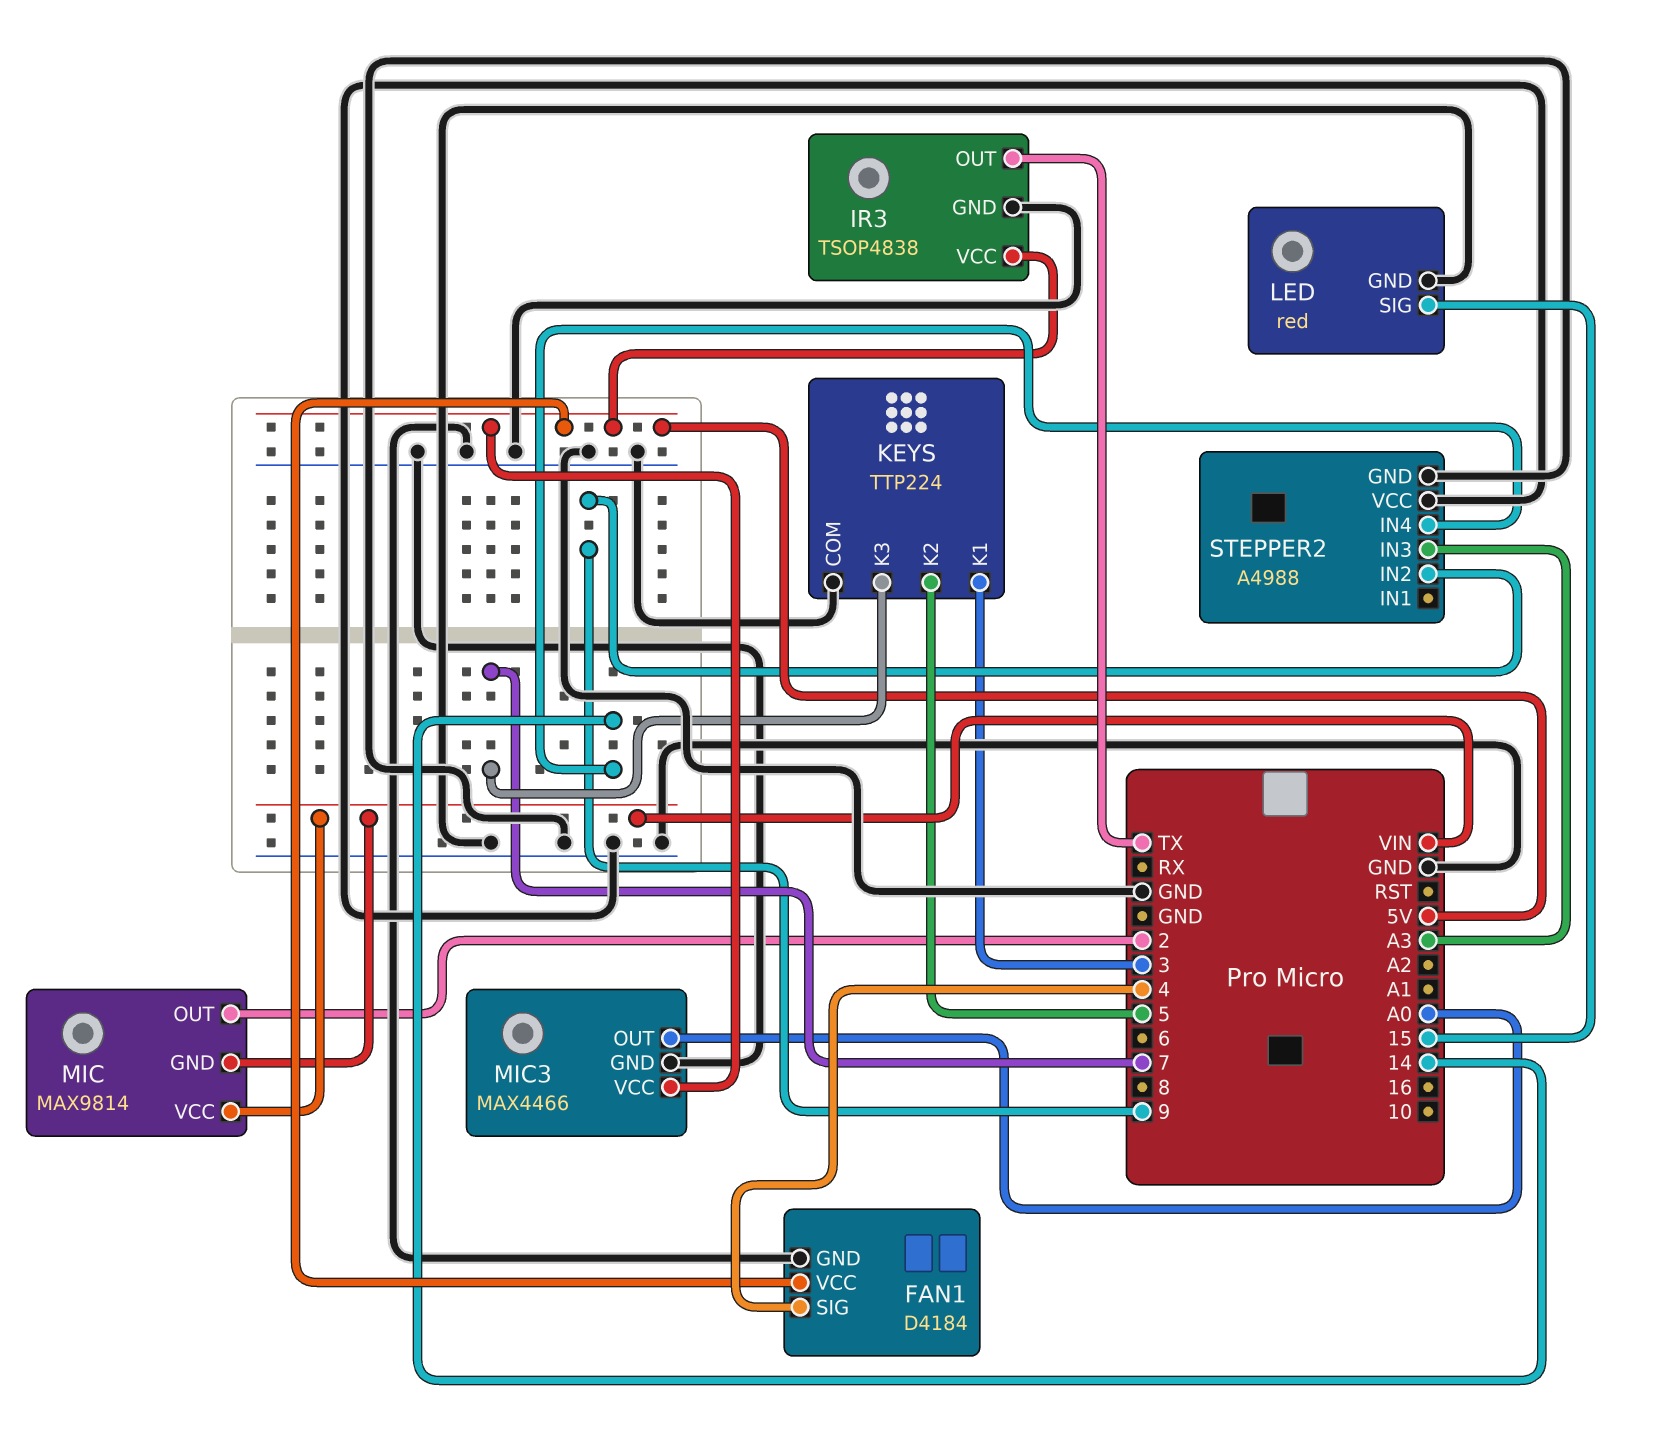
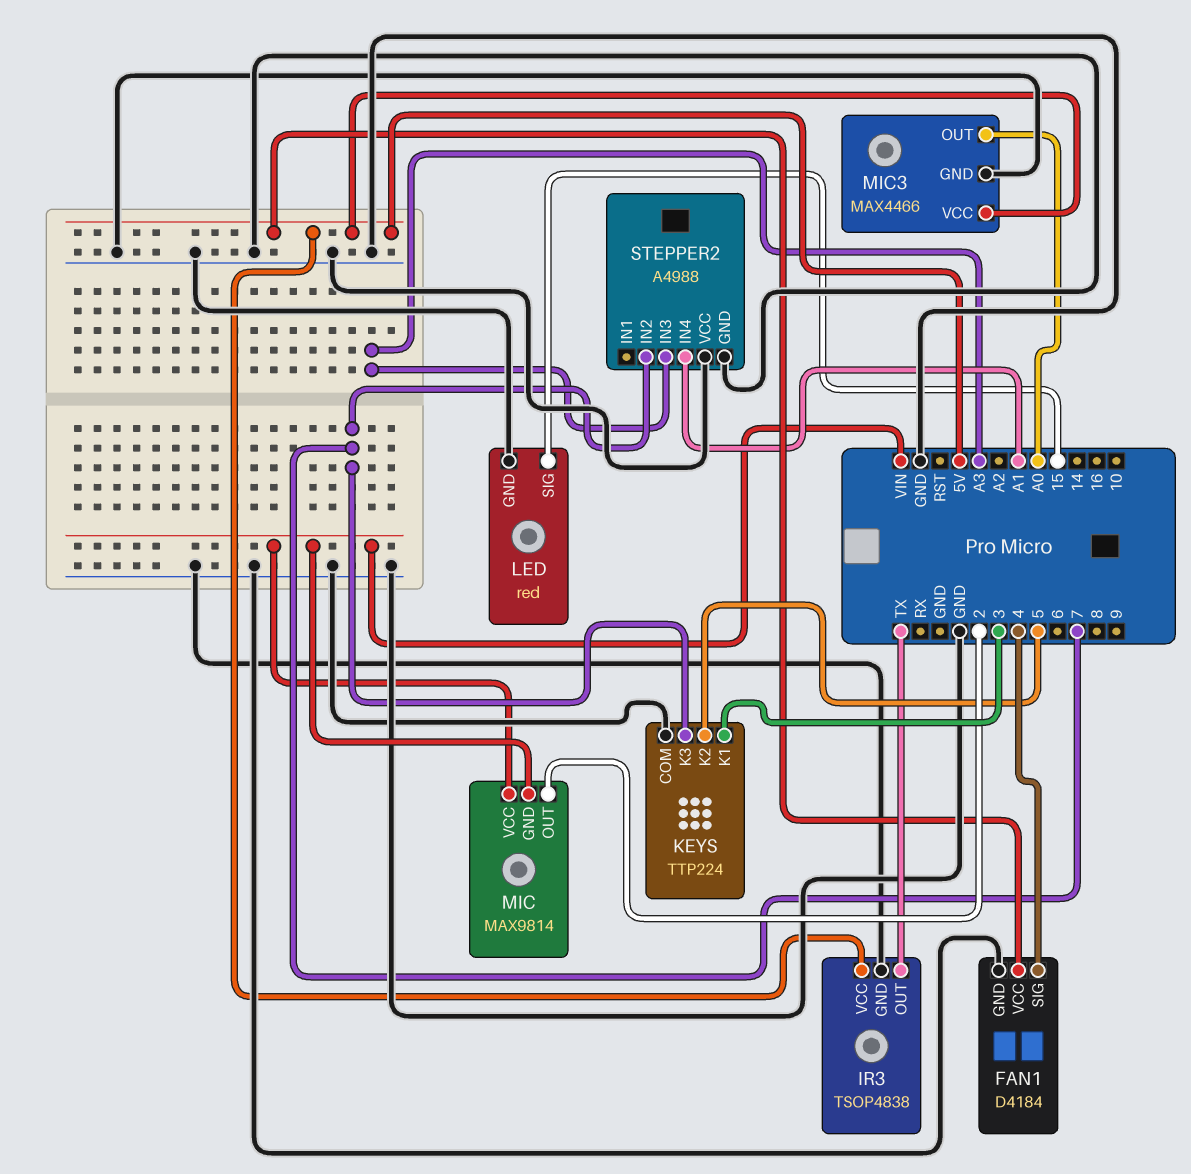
STEPPER2 pin IN2: 9 -> 7
STEPPER2 pin IN4: 14 -> A1

